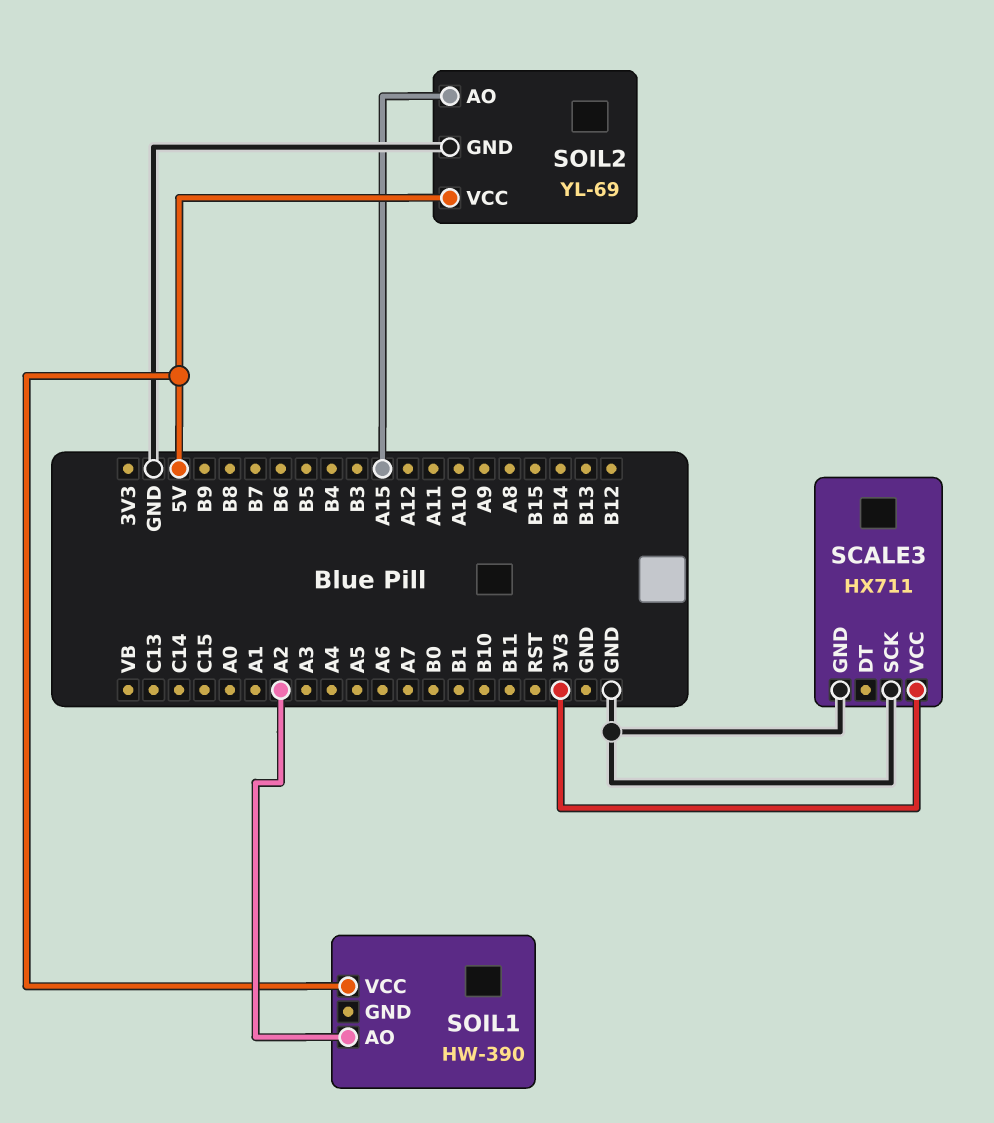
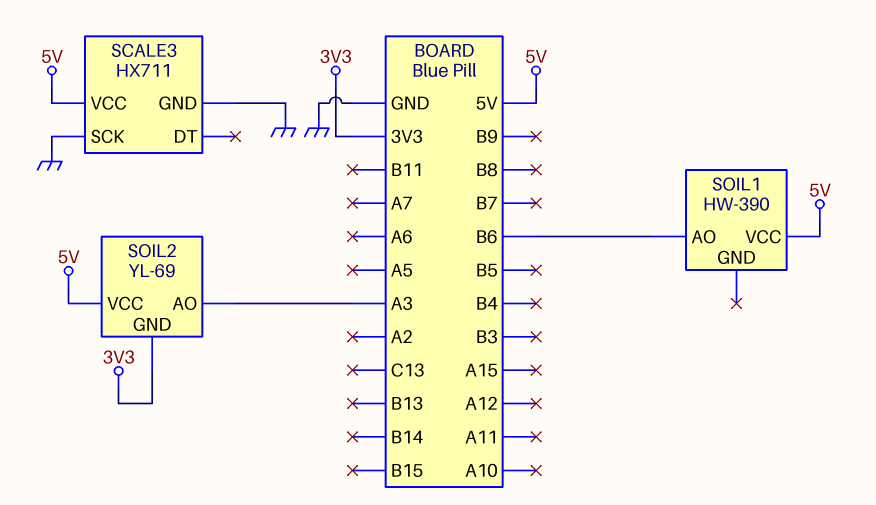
SCALE3 pin VCC: 3V3 -> 5V
SOIL1 pin AO: A2 -> B6
SOIL2 pin AO: A15 -> A3
SOIL2 pin GND: GND -> 3V3

